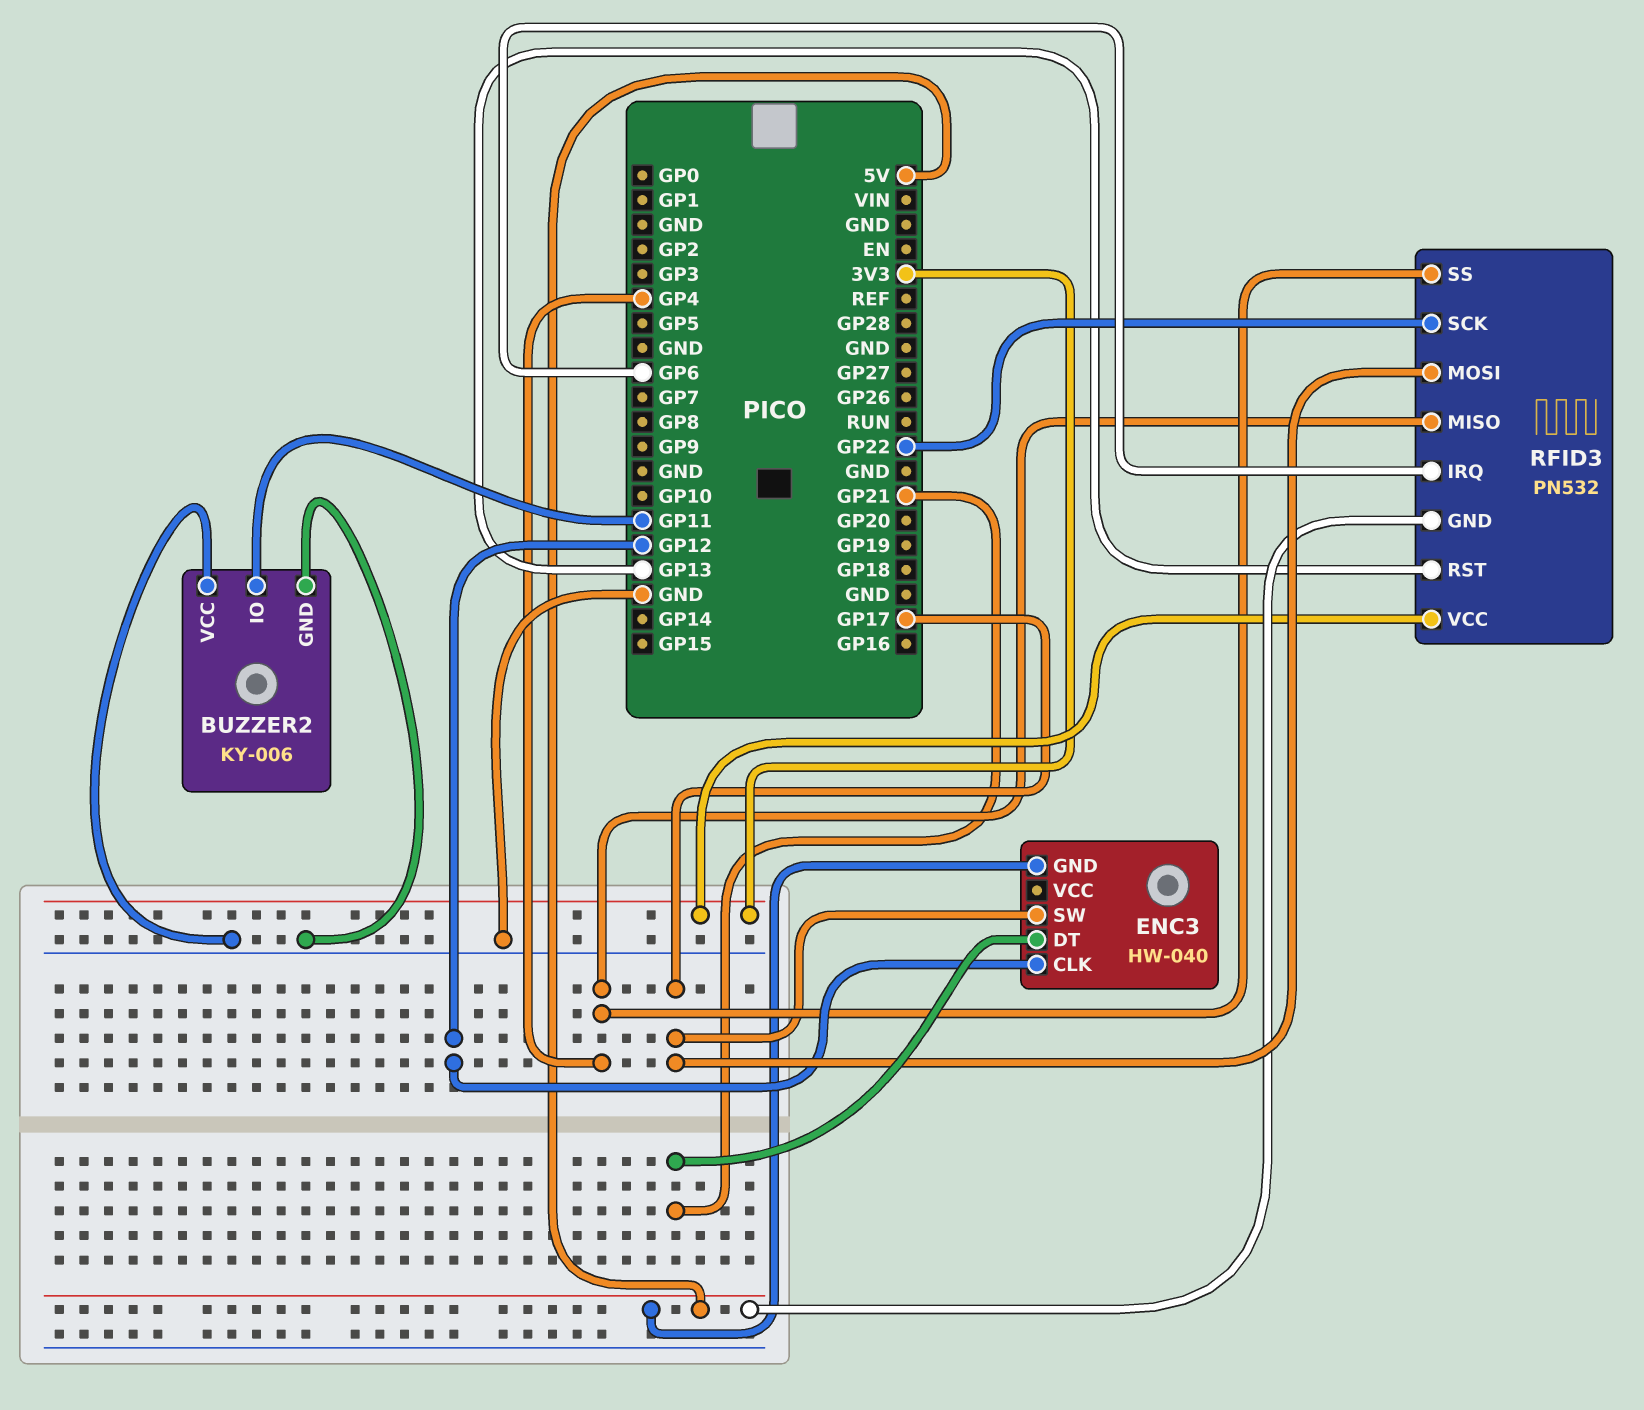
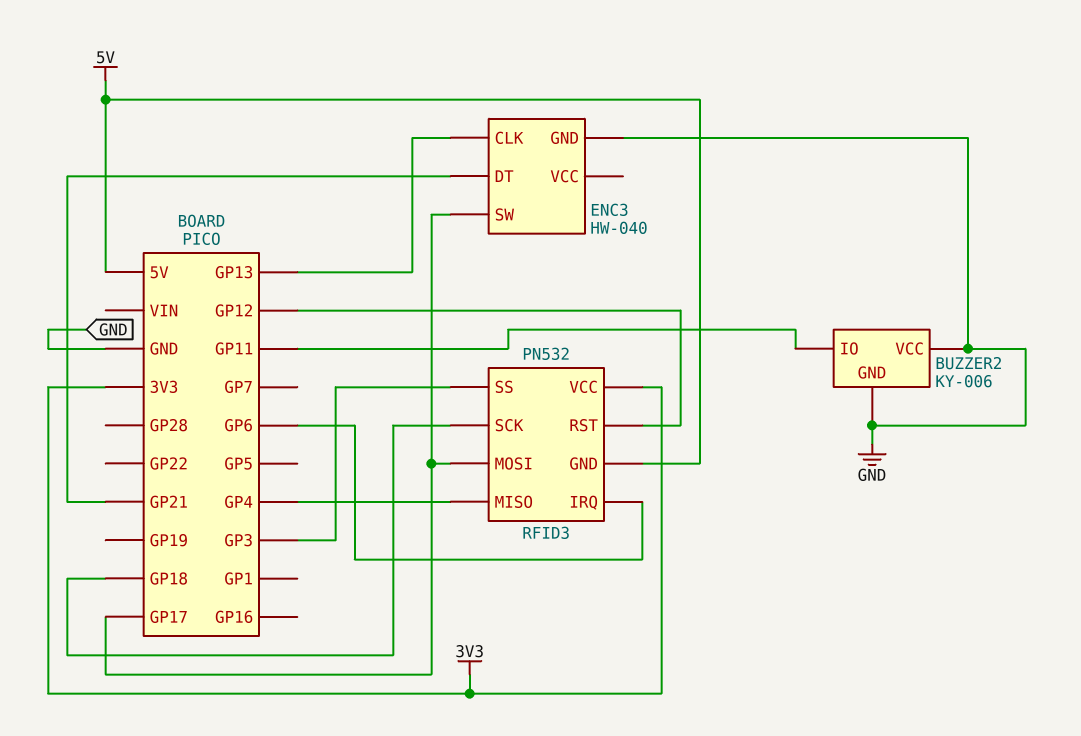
ENC3 pin CLK: GP12 -> GP13
ENC3 pin GND: 5V -> GND
RFID3 pin RST: GP13 -> GP12
RFID3 pin SCK: GP22 -> GP18
RFID3 pin SS: GP4 -> GP3

